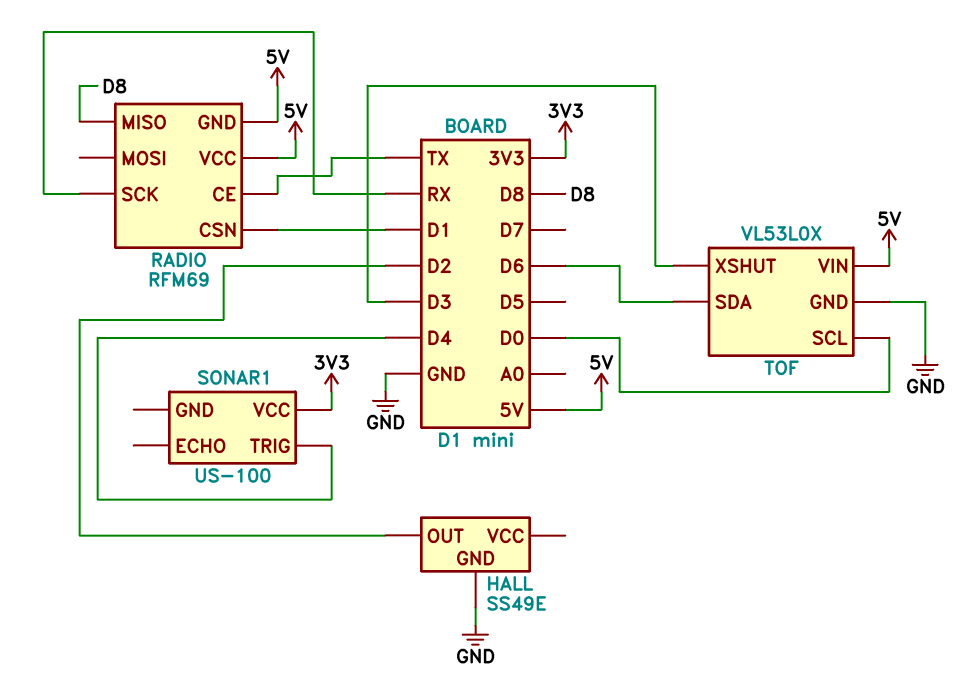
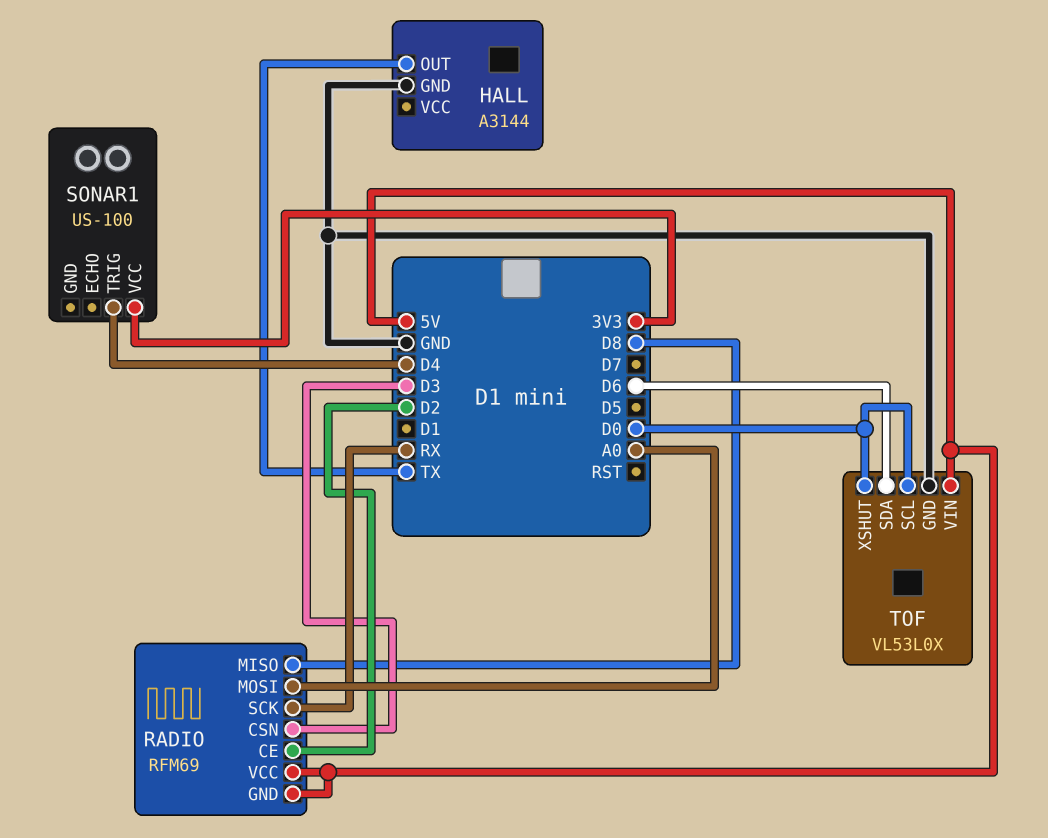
HALL: SS49E -> A3144
HALL pin OUT: D2 -> TX
RADIO pin CE: TX -> D2
RADIO pin CSN: D1 -> D3
RADIO pin MOSI: none -> A0
TOF pin XSHUT: D3 -> D0

